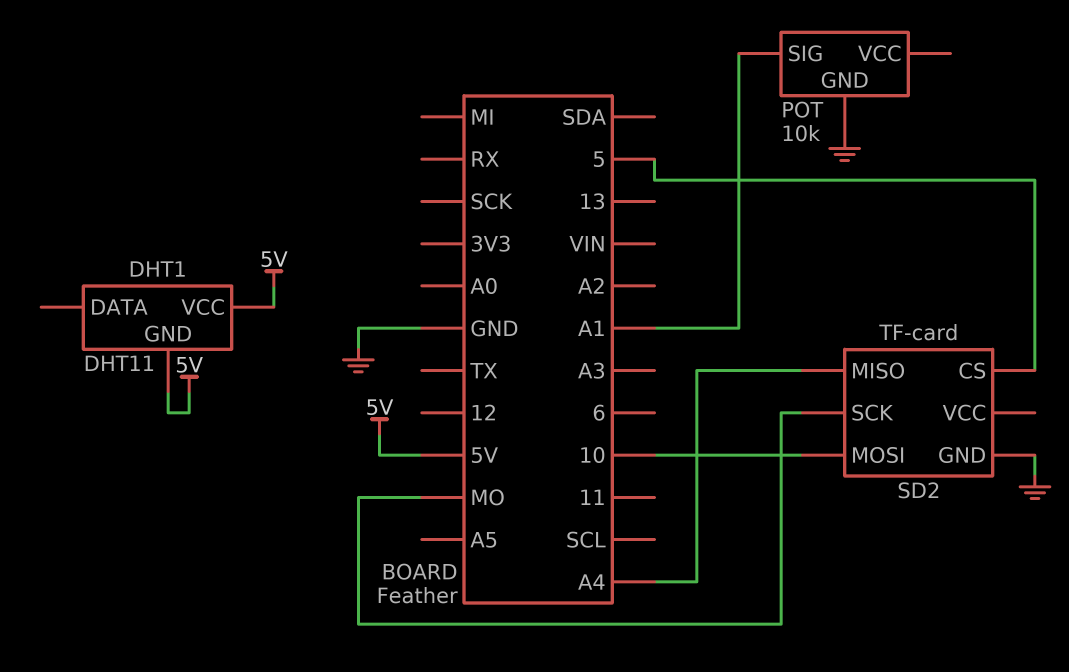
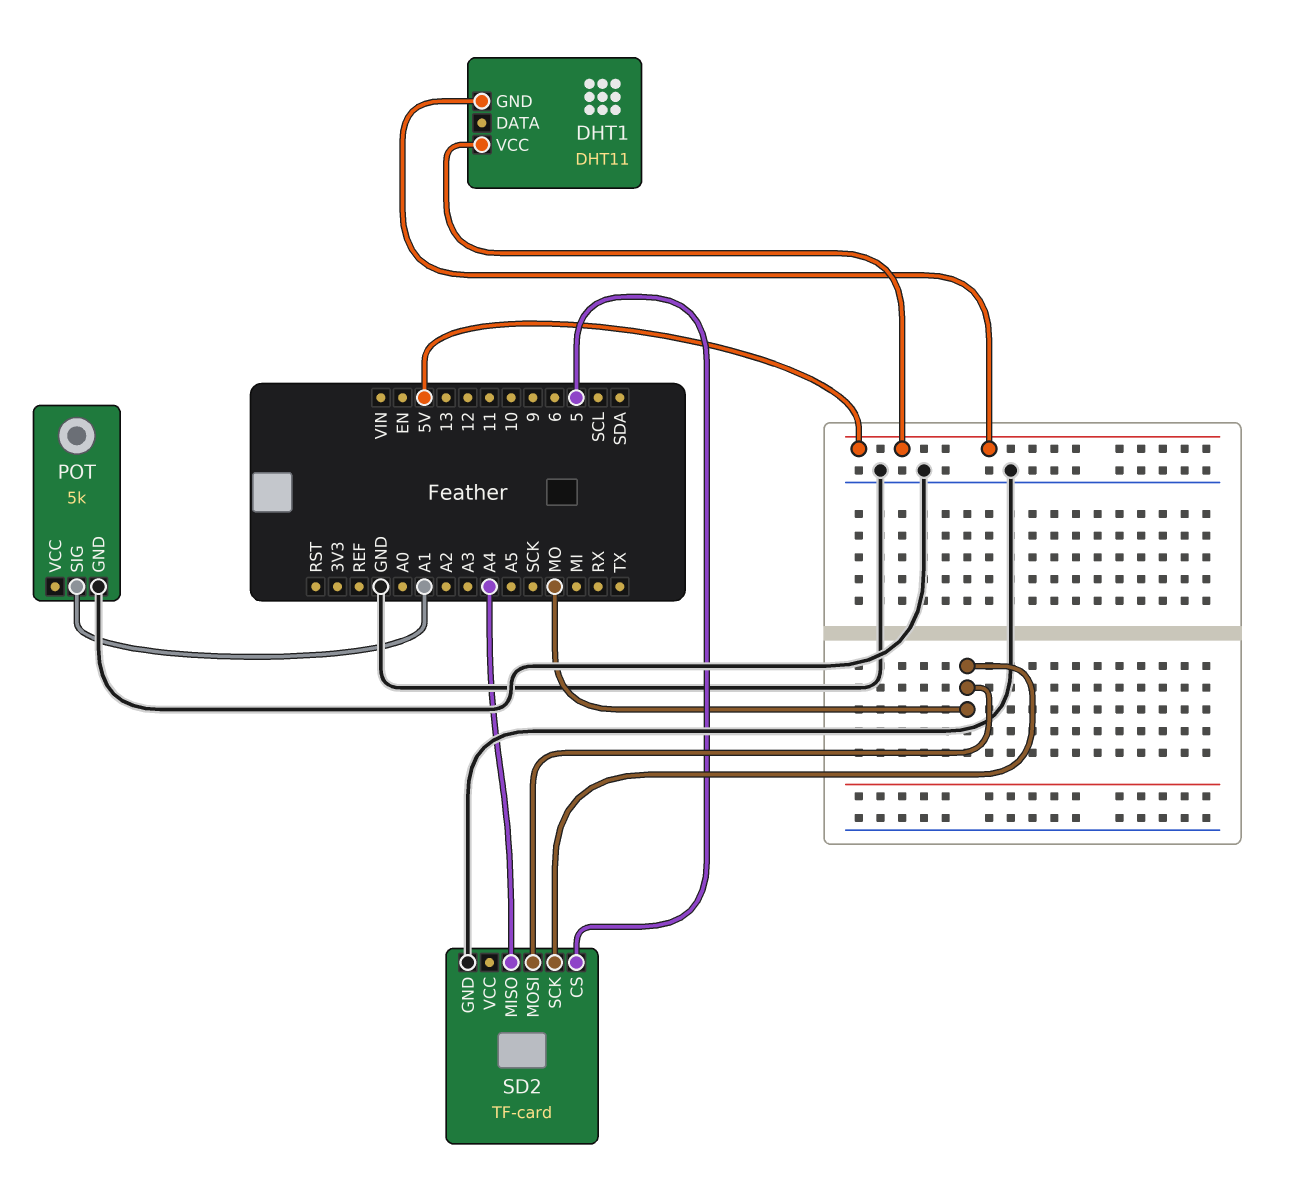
POT: 10k -> 5k
SD2 pin MOSI: 10 -> MO

